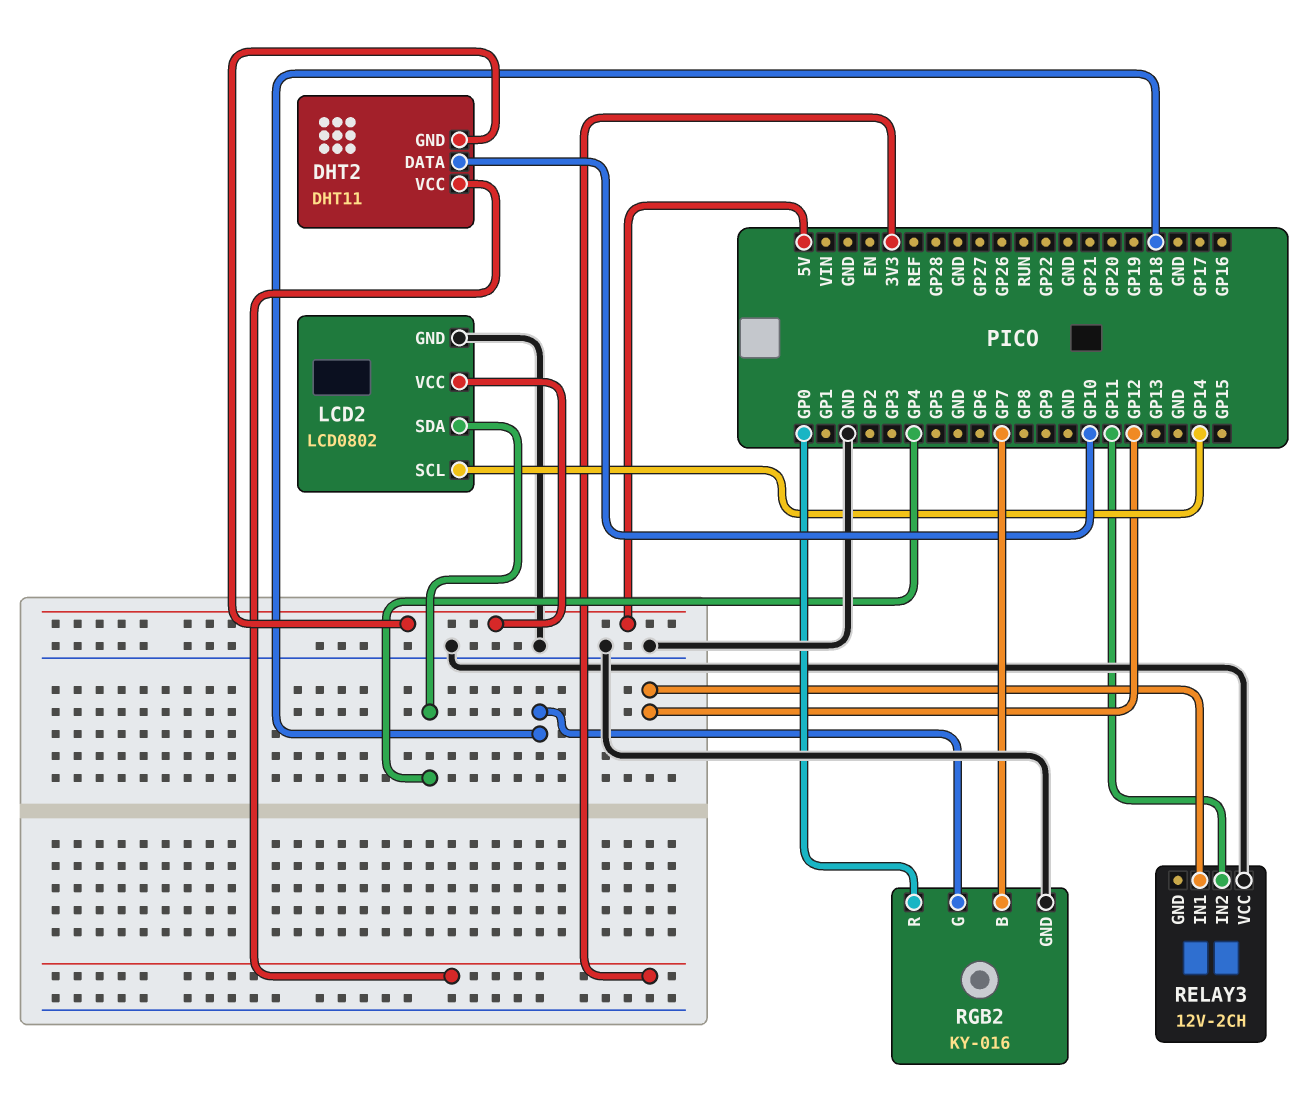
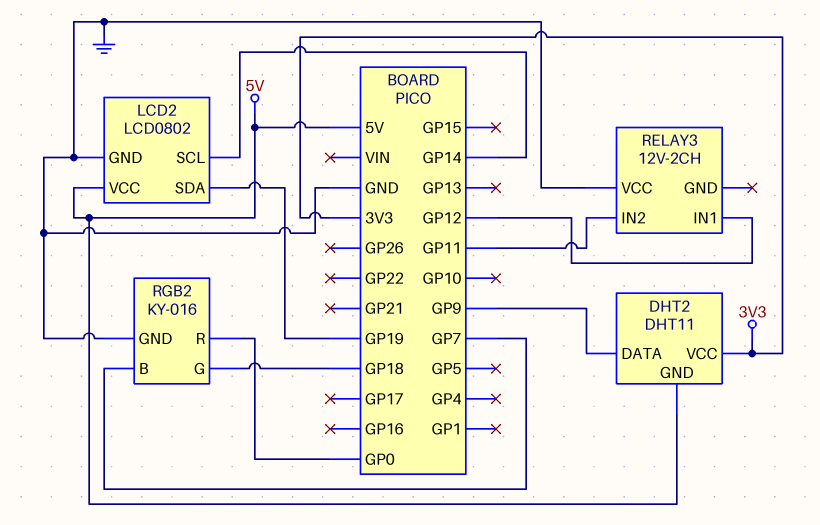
DHT2 pin DATA: GP10 -> GP9
LCD2 pin SDA: GP4 -> GP19

